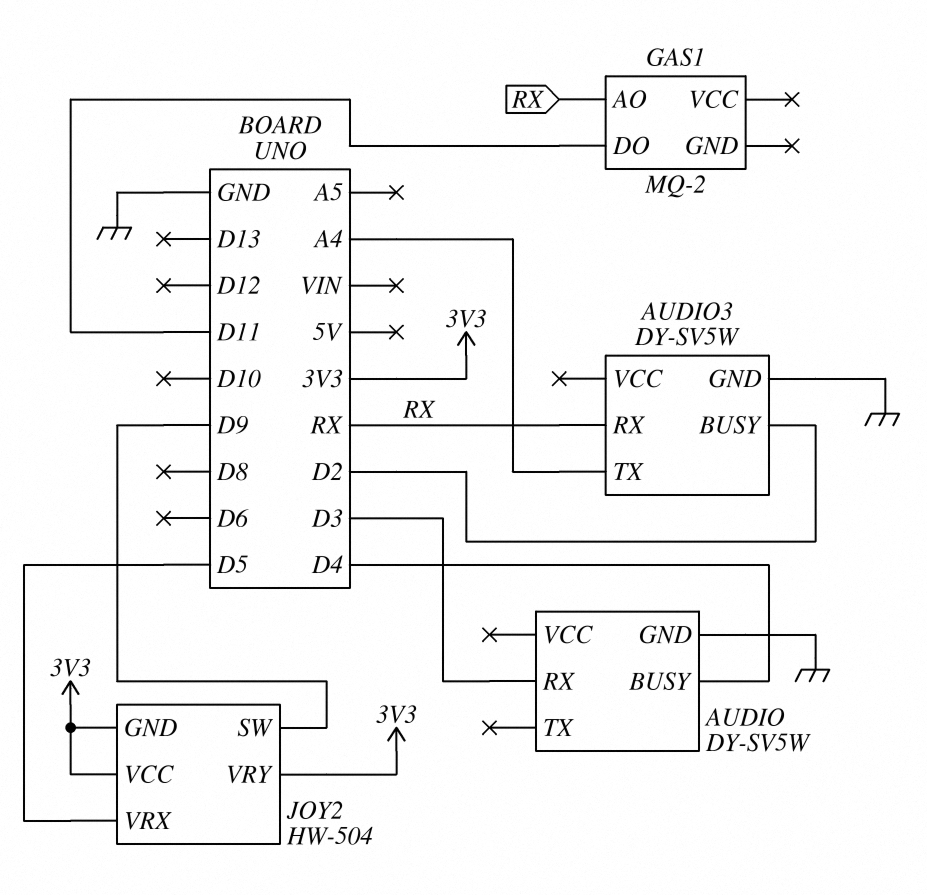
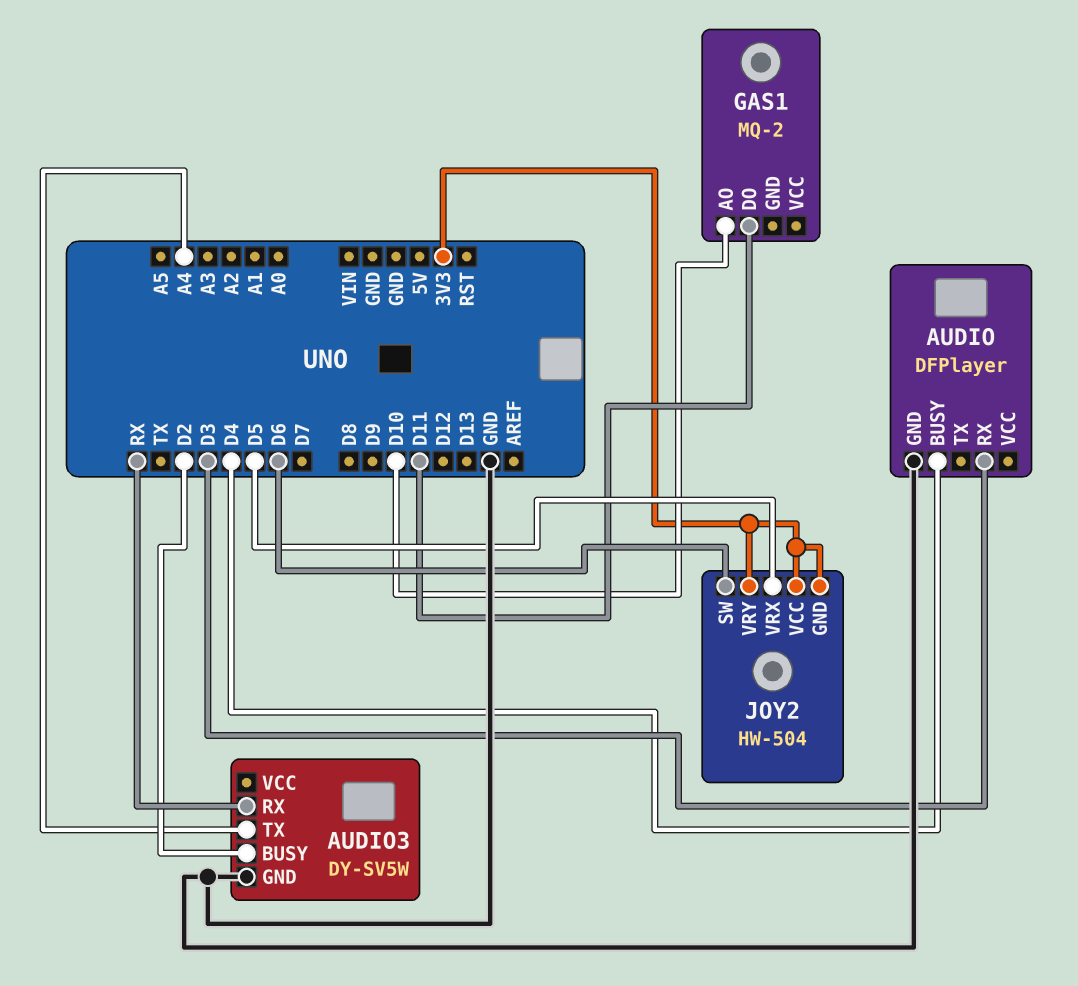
AUDIO: DY-SV5W -> DFPlayer
GAS1 pin AO: RX -> D10
JOY2 pin SW: D9 -> D6

